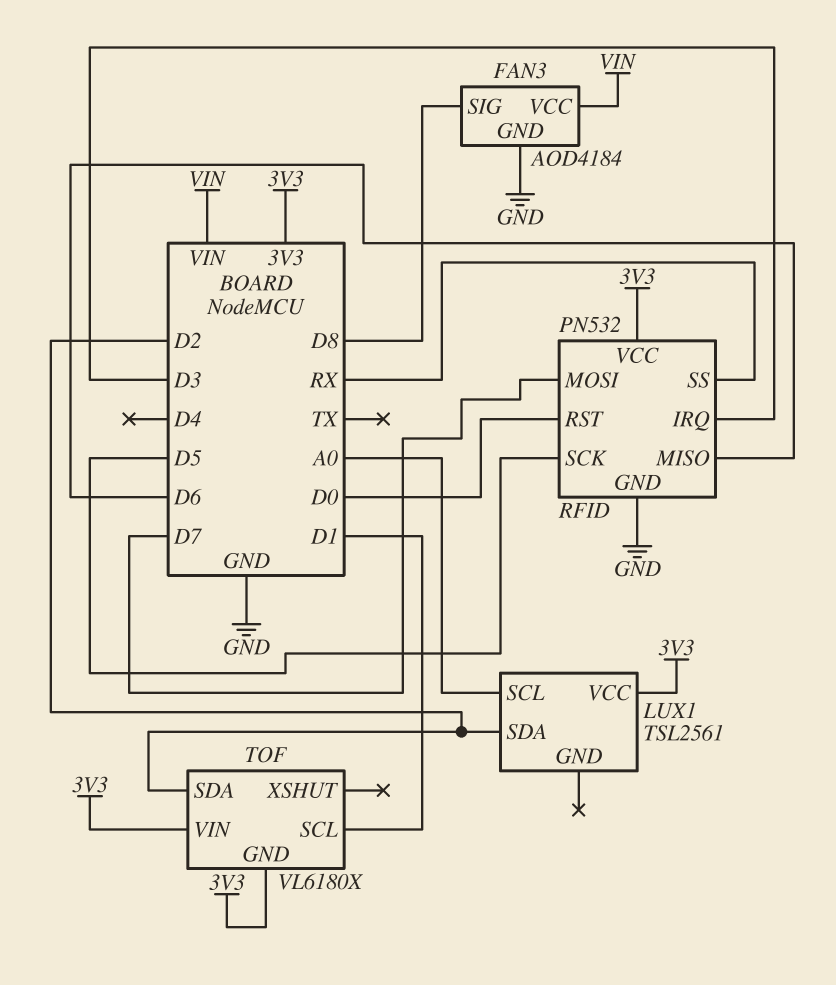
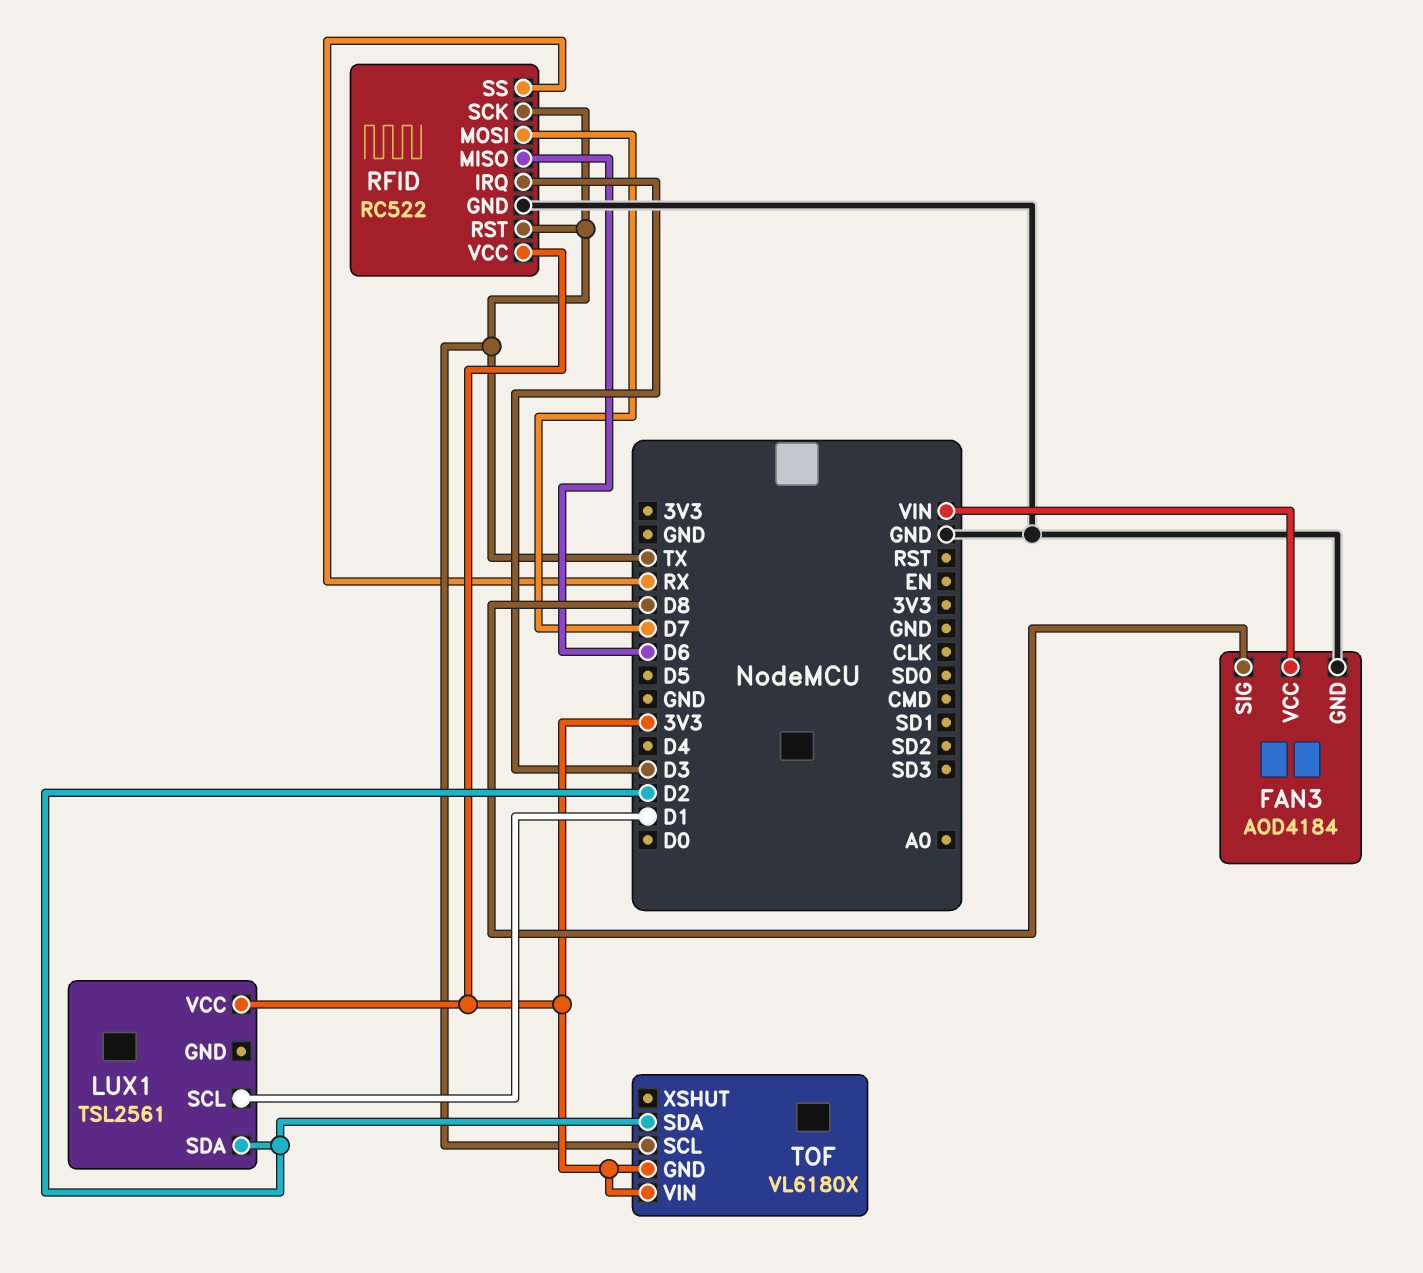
LUX1 pin SCL: A0 -> D1
RFID: PN532 -> RC522
RFID pin RST: D0 -> TX
RFID pin SCK: D5 -> TX
TOF pin SCL: D1 -> TX

